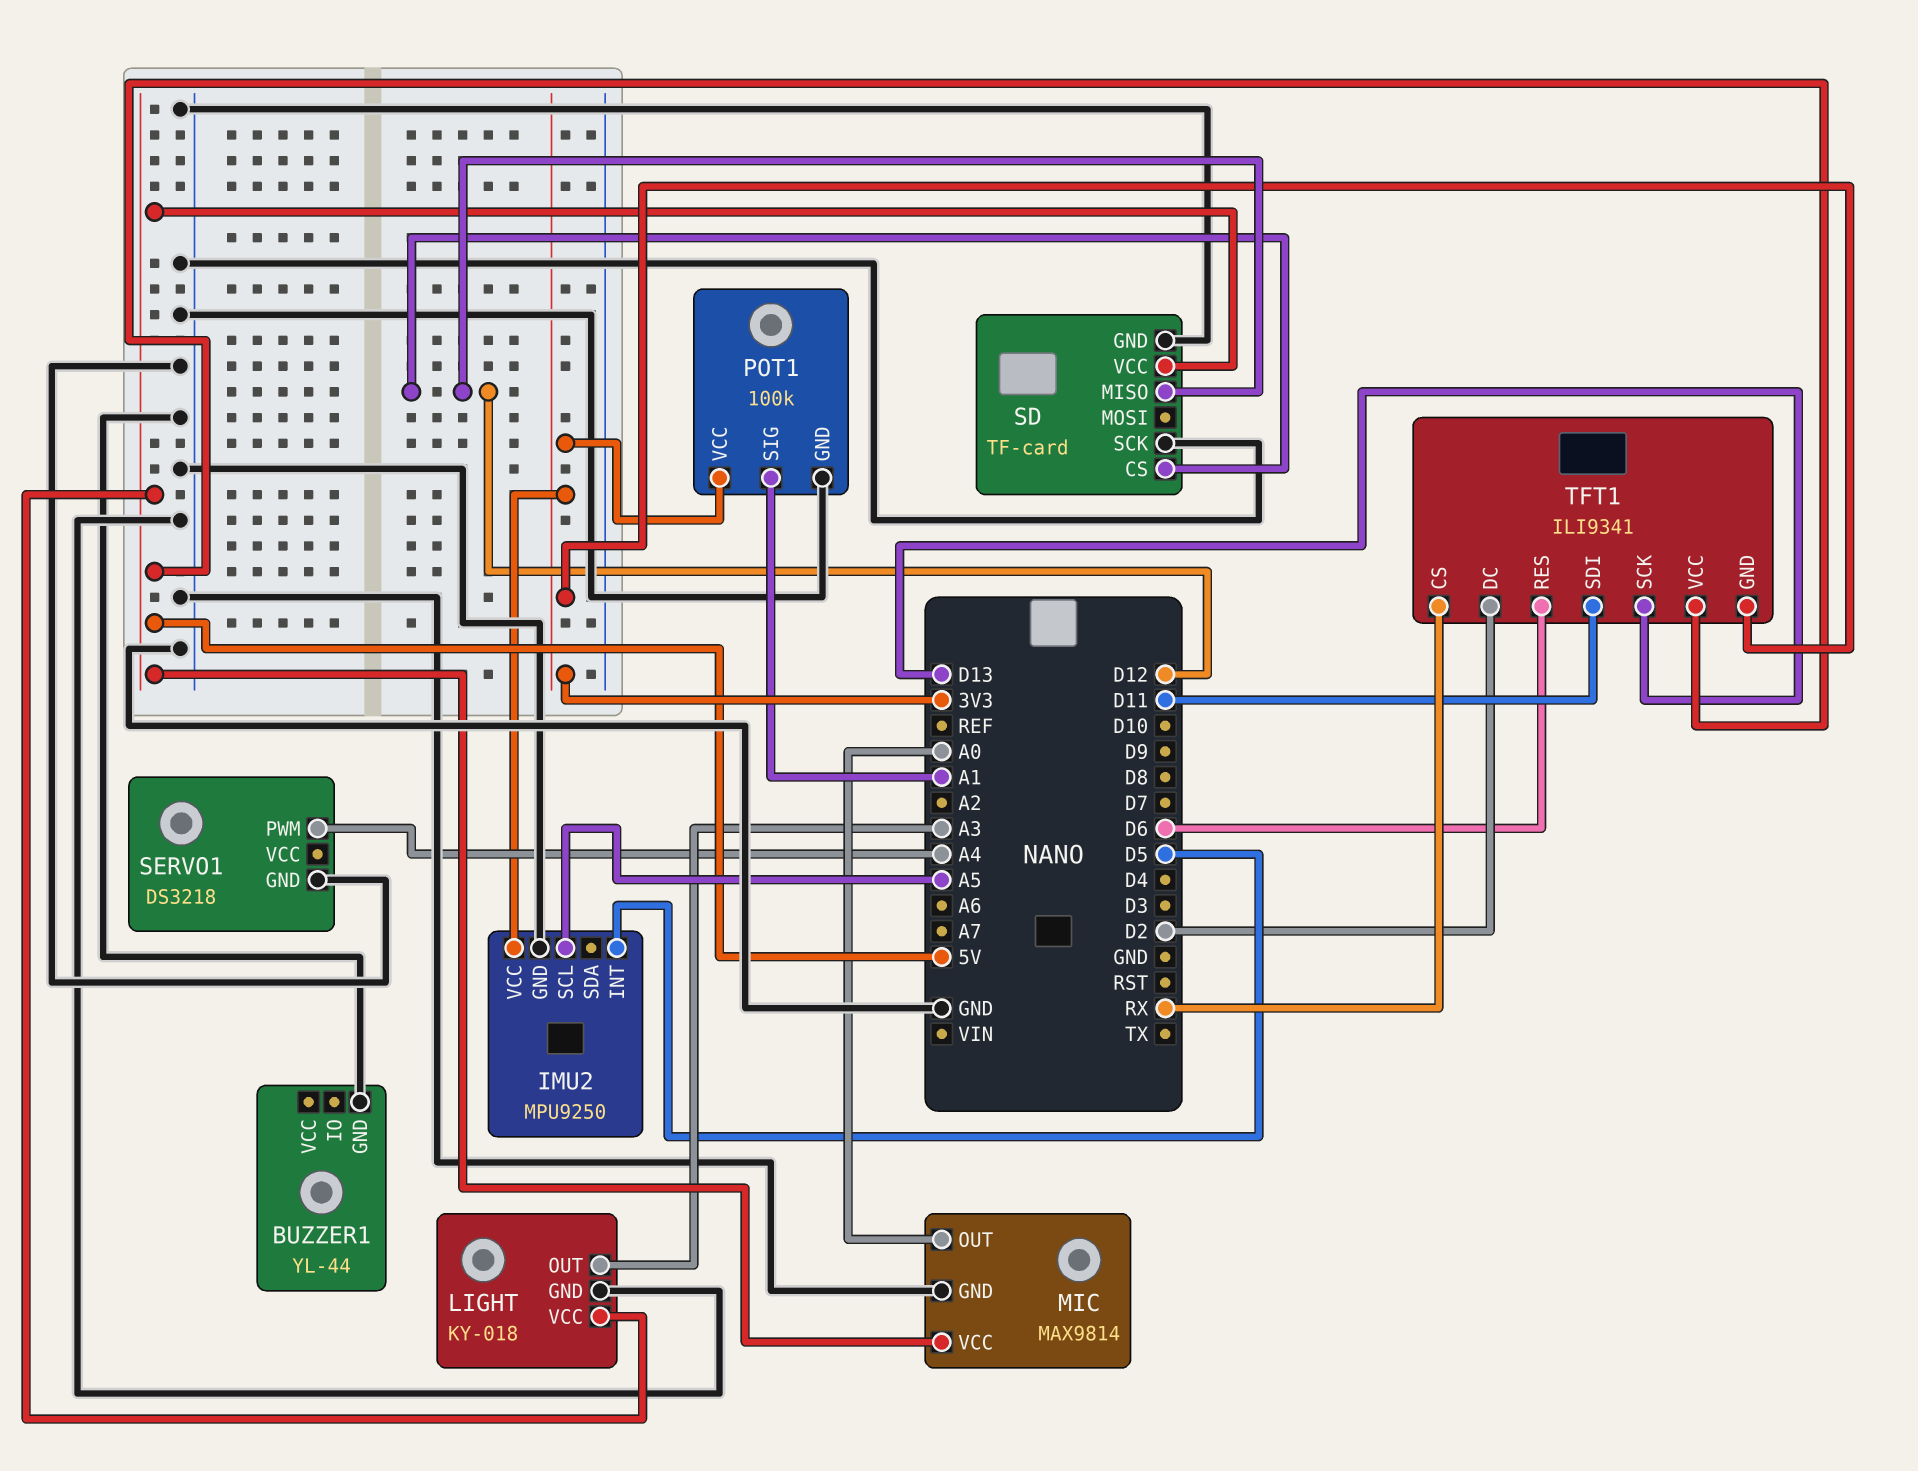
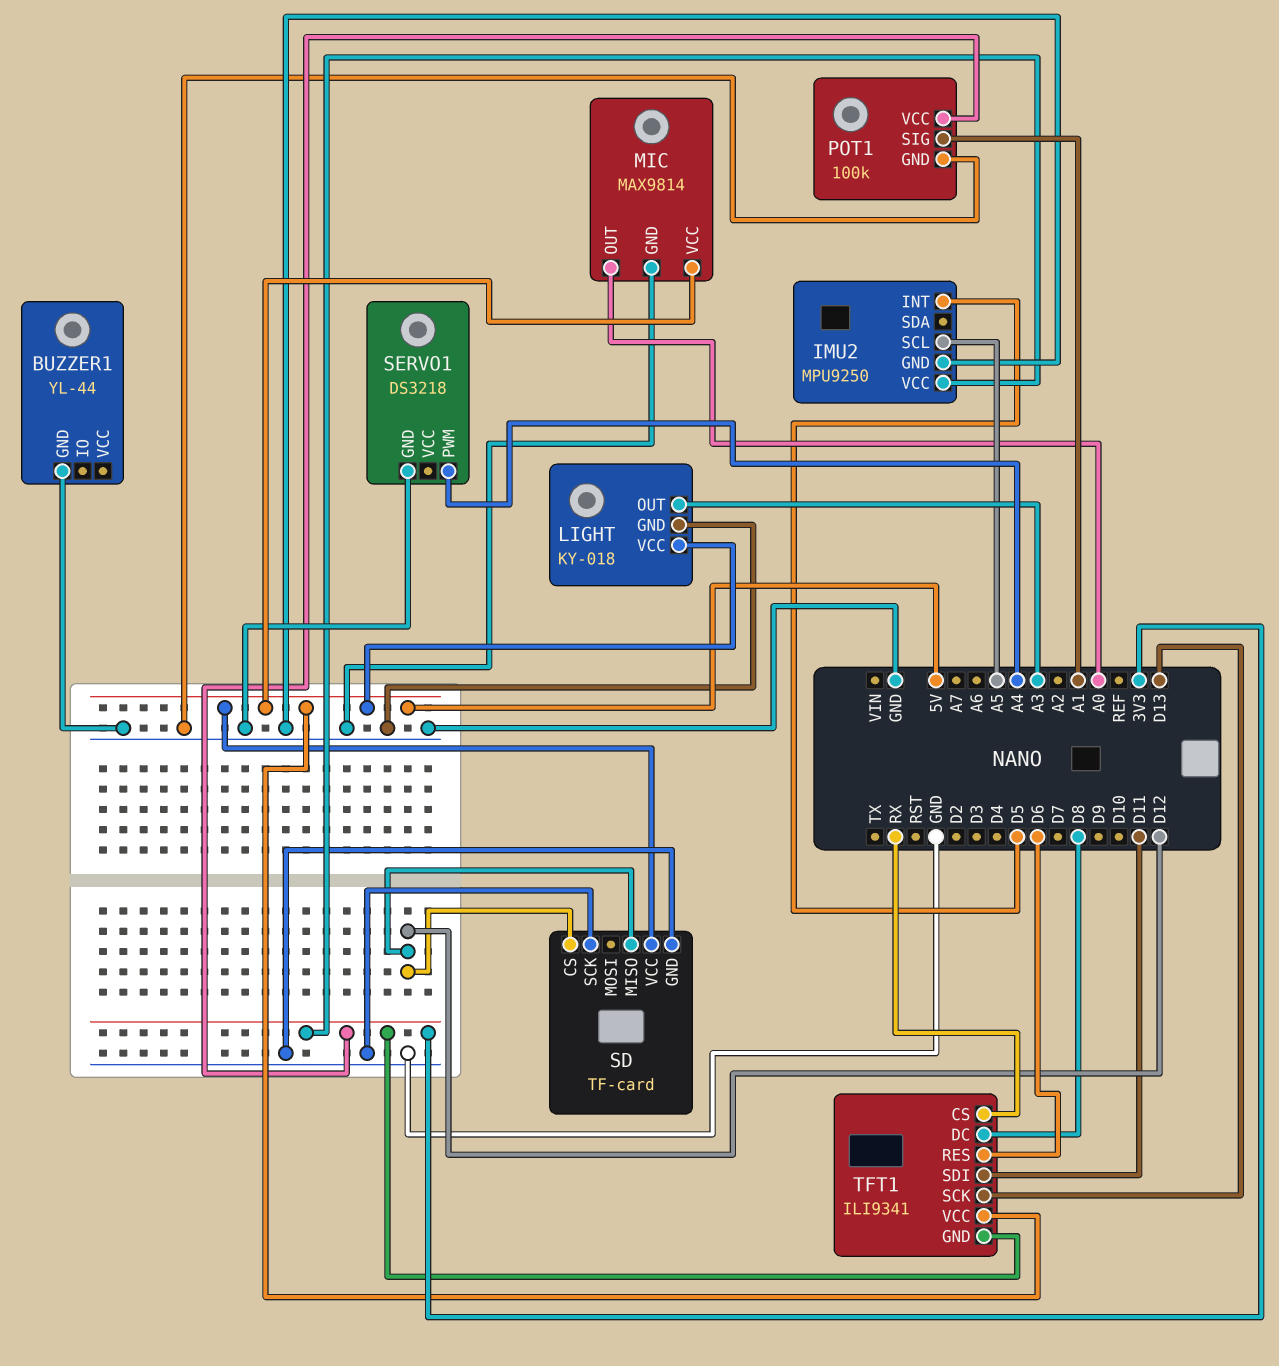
TFT1 pin DC: D2 -> D8

